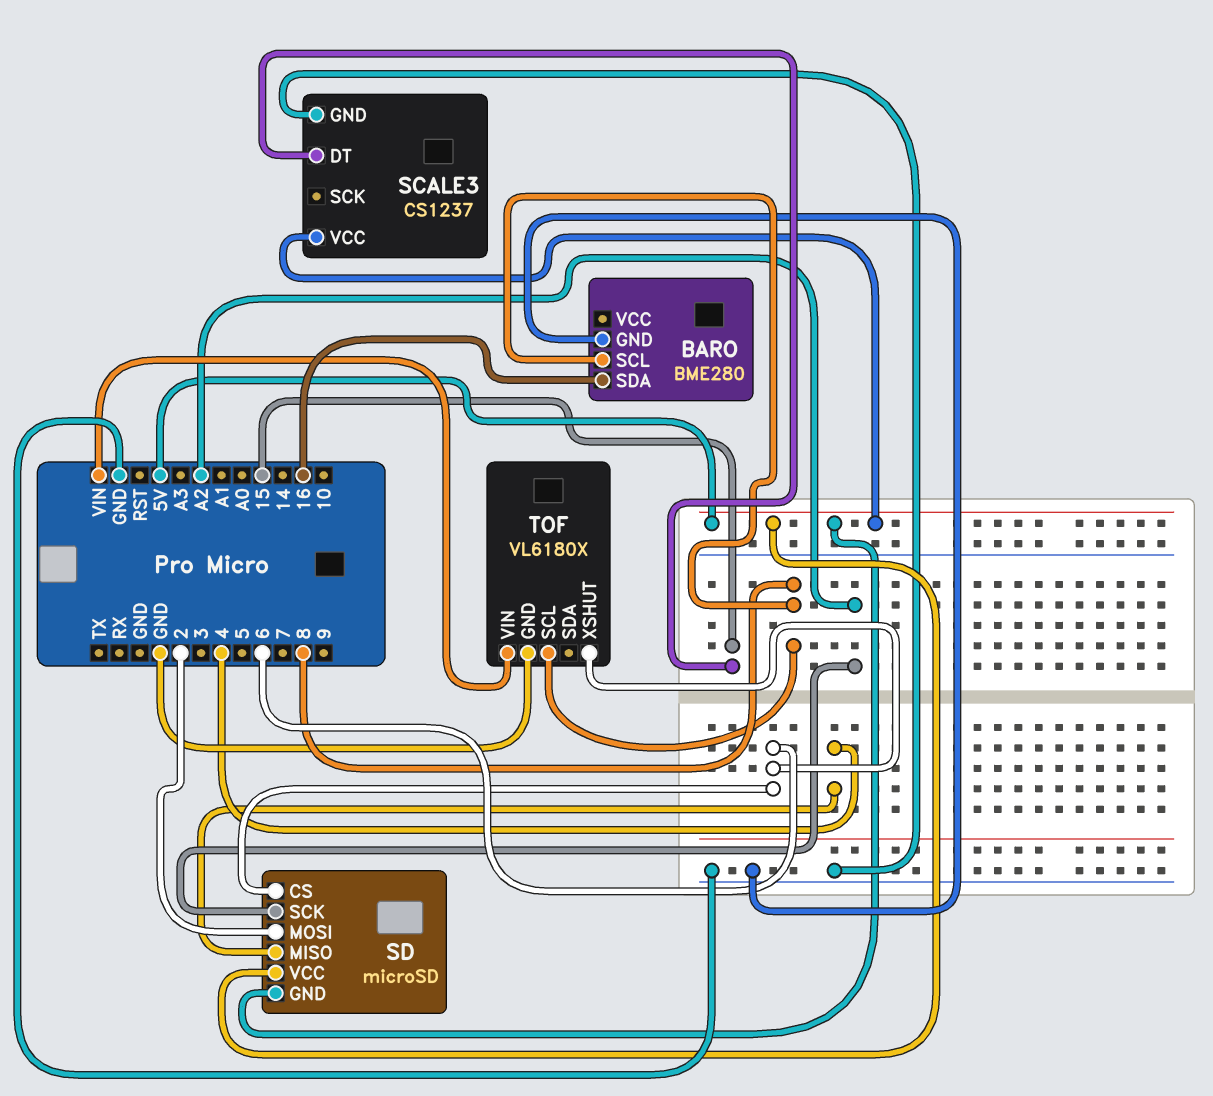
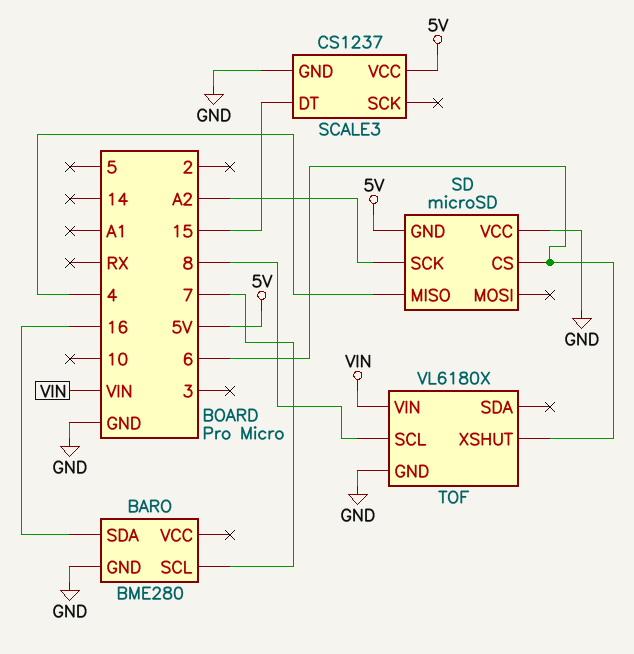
BARO pin SCL: 8 -> 7
SD pin MOSI: 2 -> none
SD pin VCC: 5V -> GND

